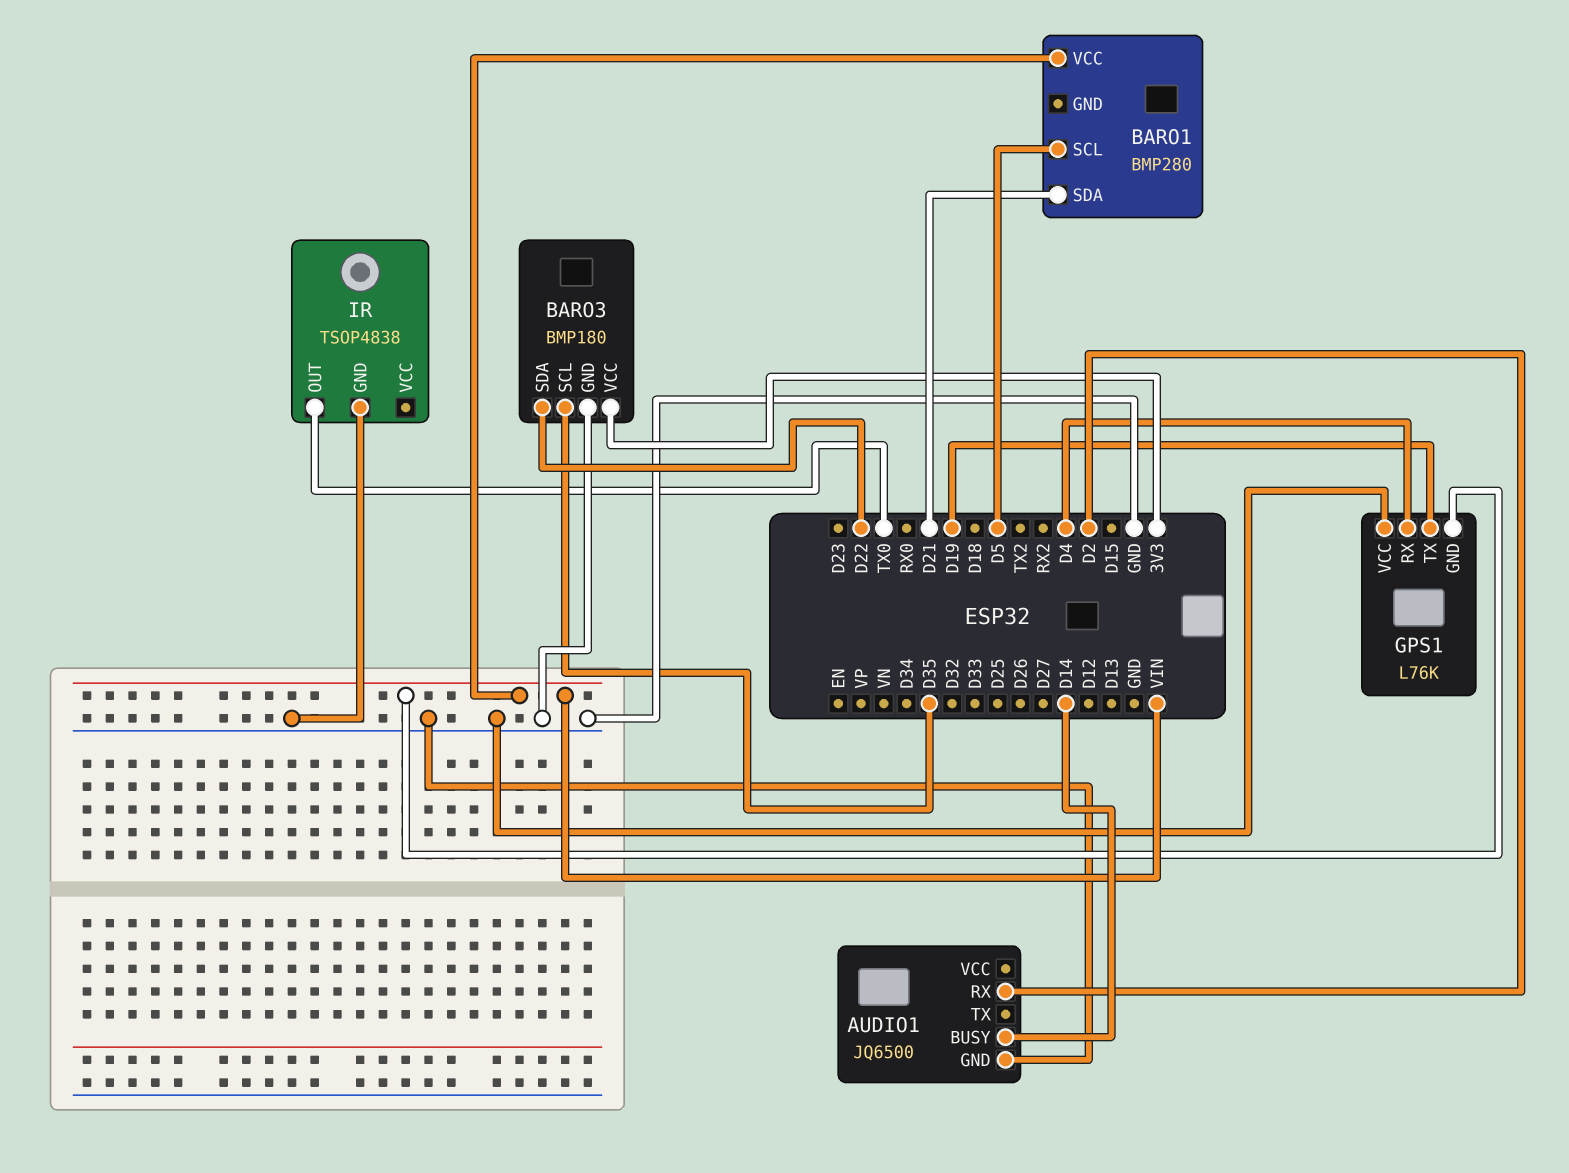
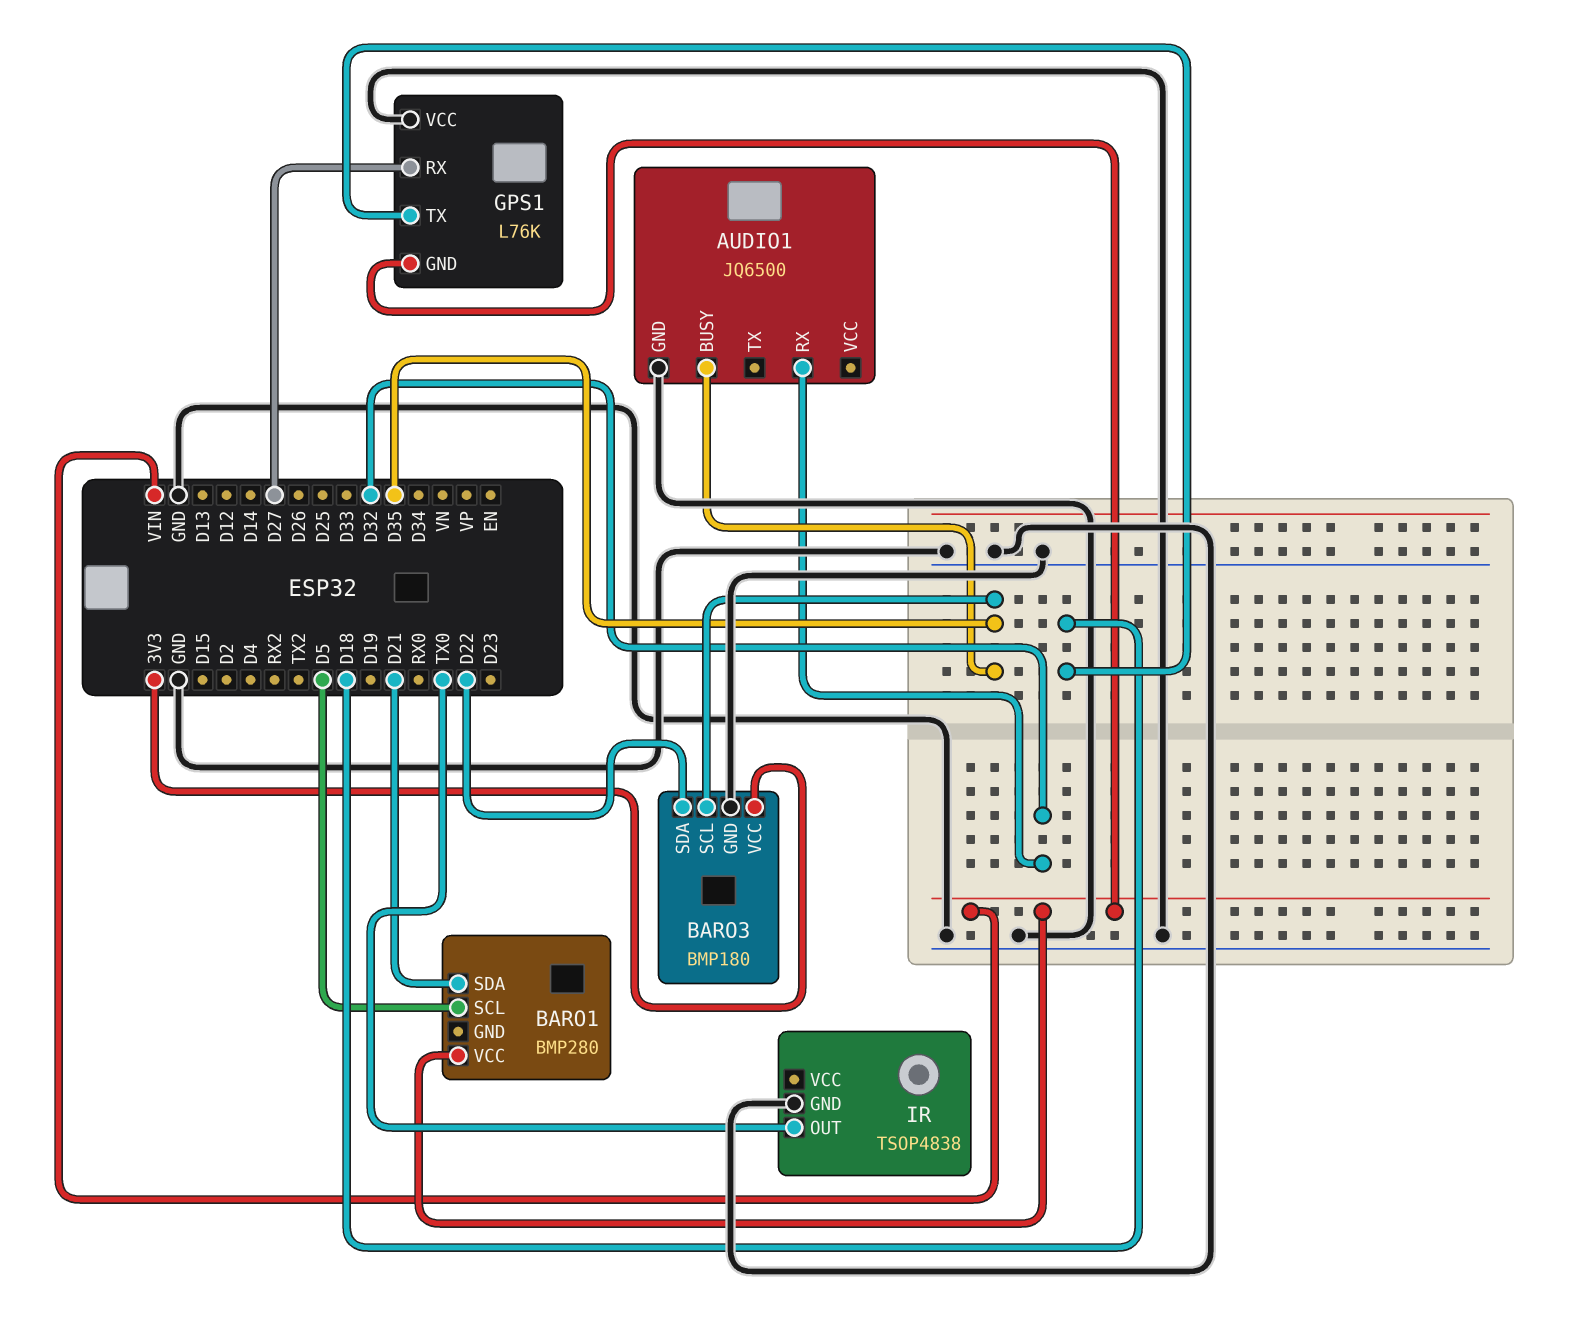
AUDIO1 pin BUSY: D14 -> D35
AUDIO1 pin RX: D2 -> D32
GPS1 pin RX: D4 -> D27
GPS1 pin TX: D19 -> D18

